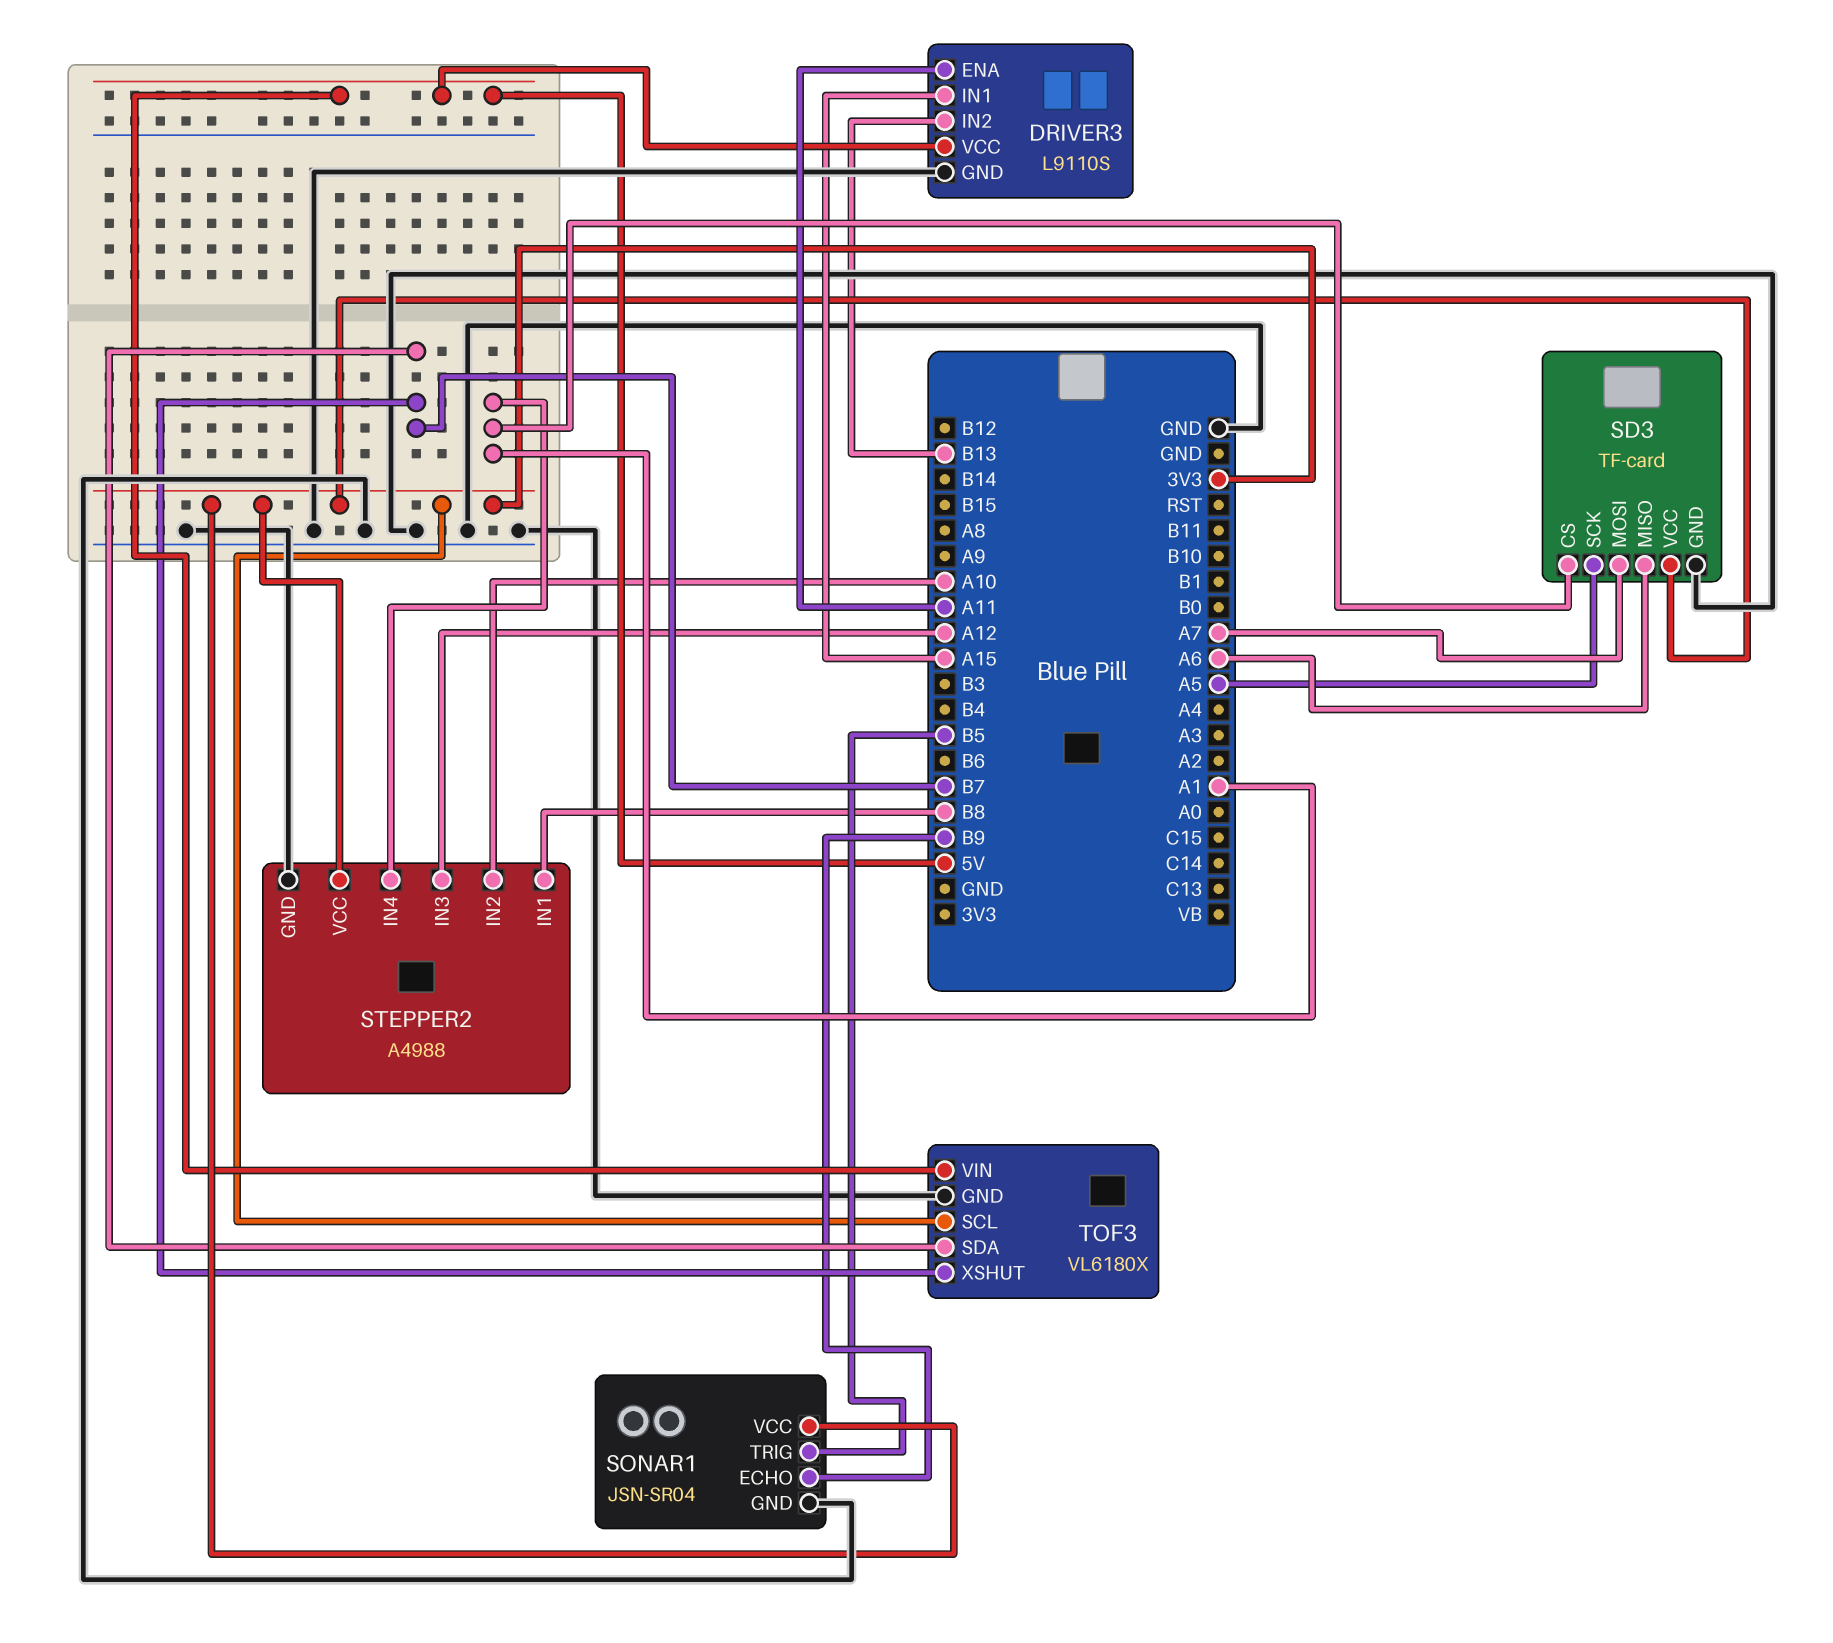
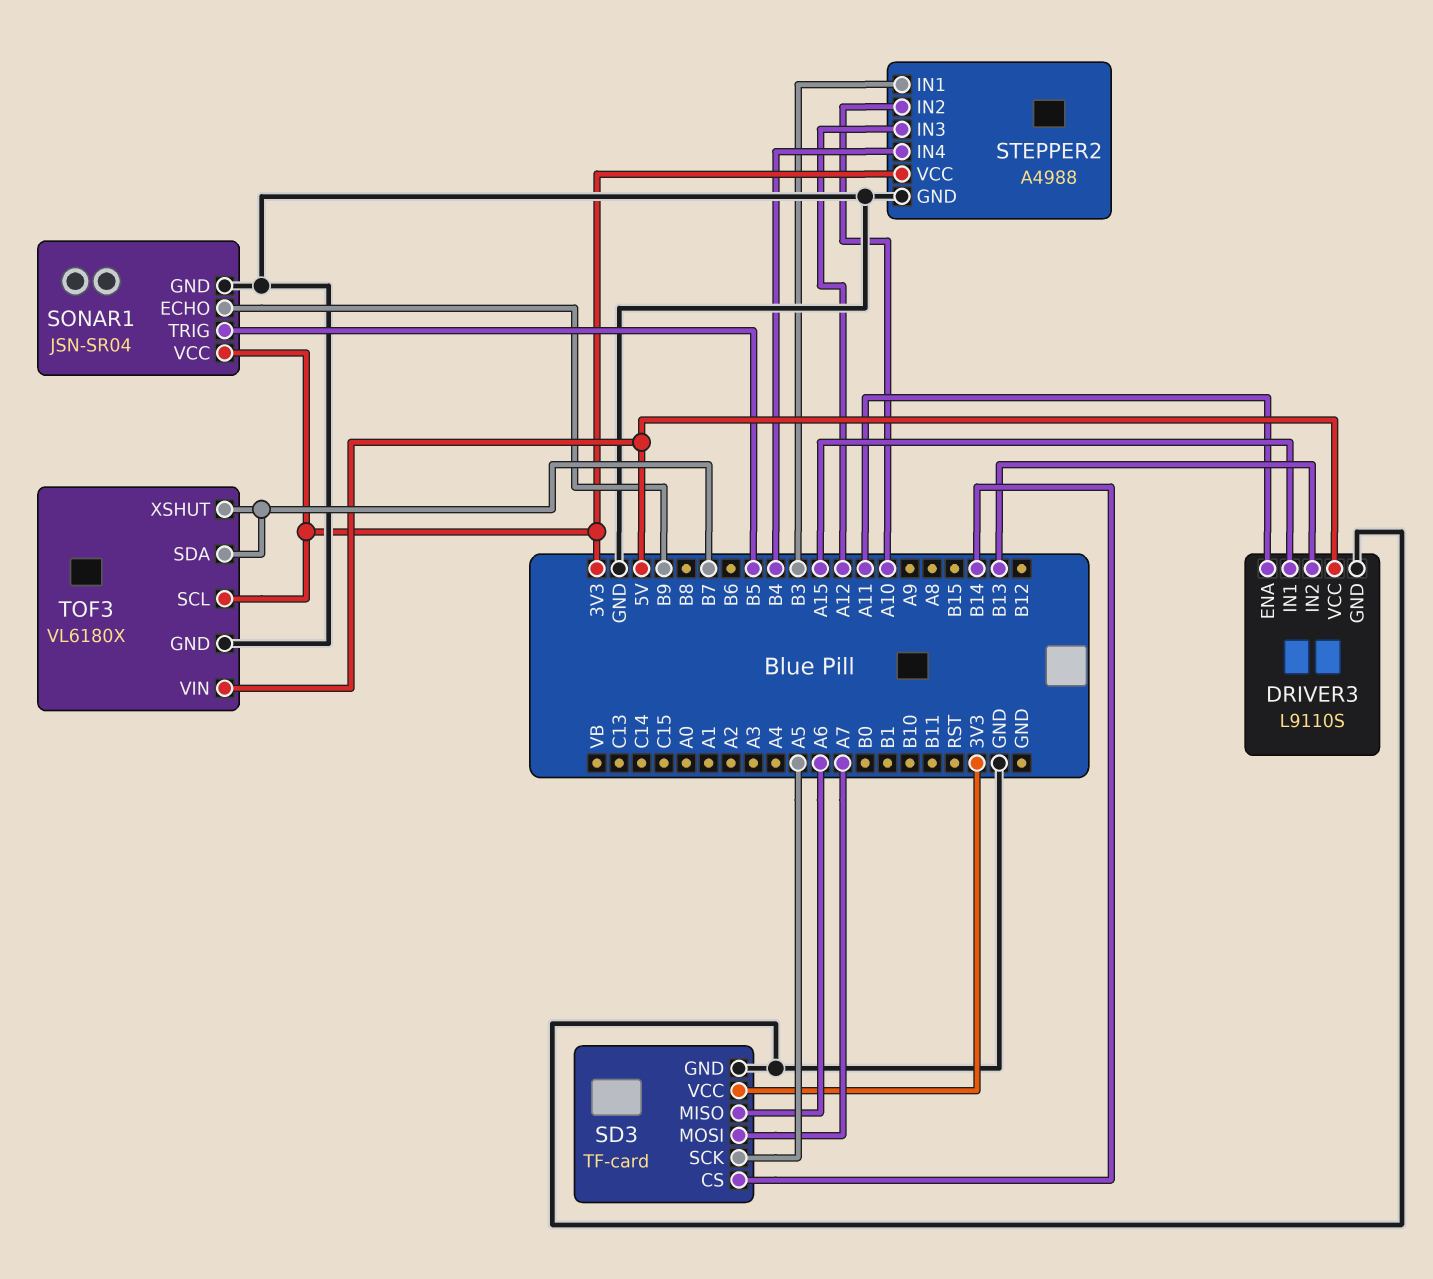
SD3 pin CS: A1 -> B14
STEPPER2 pin IN1: B8 -> B3
STEPPER2 pin IN4: A1 -> B4

